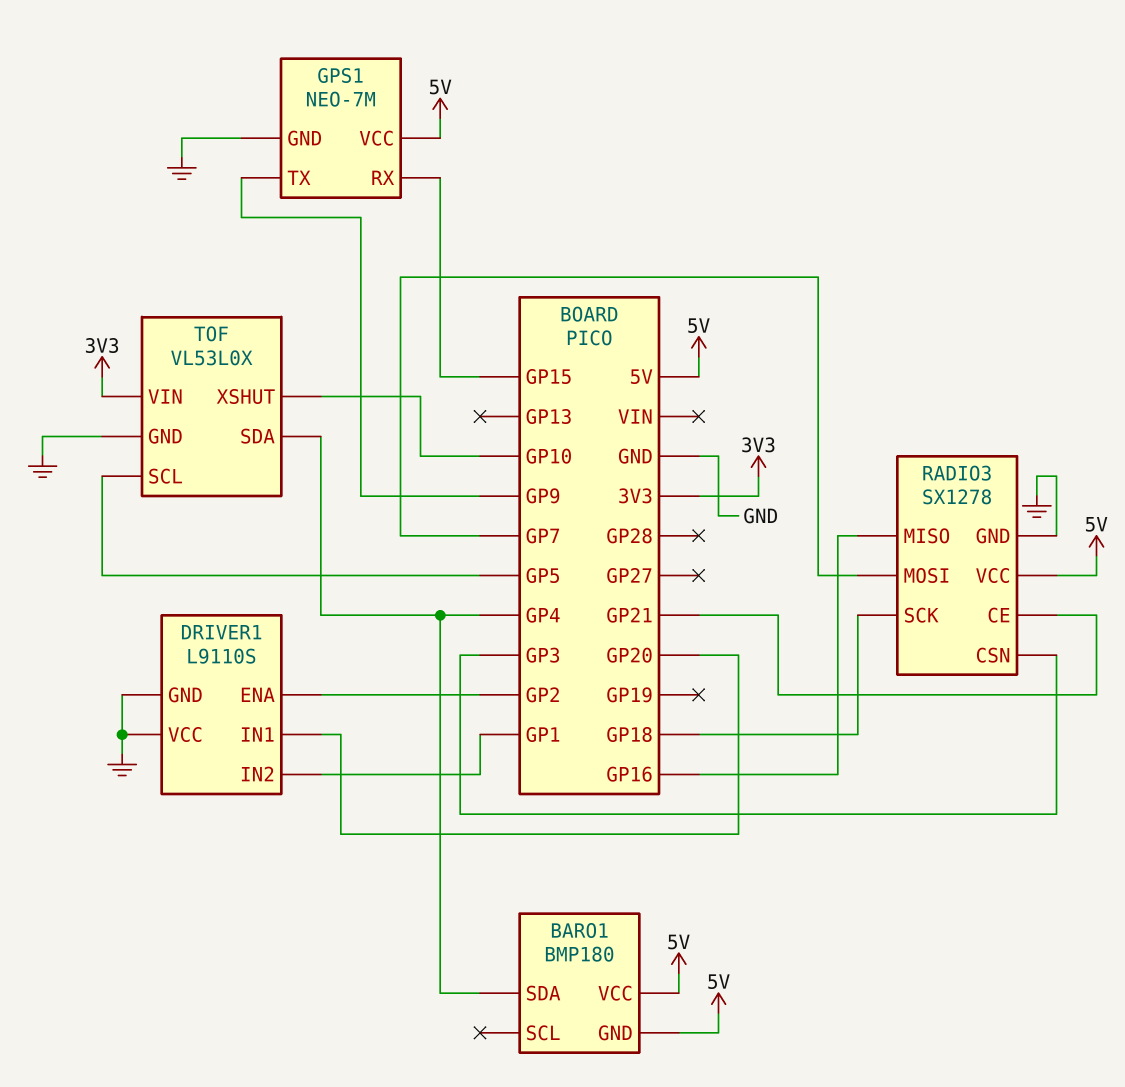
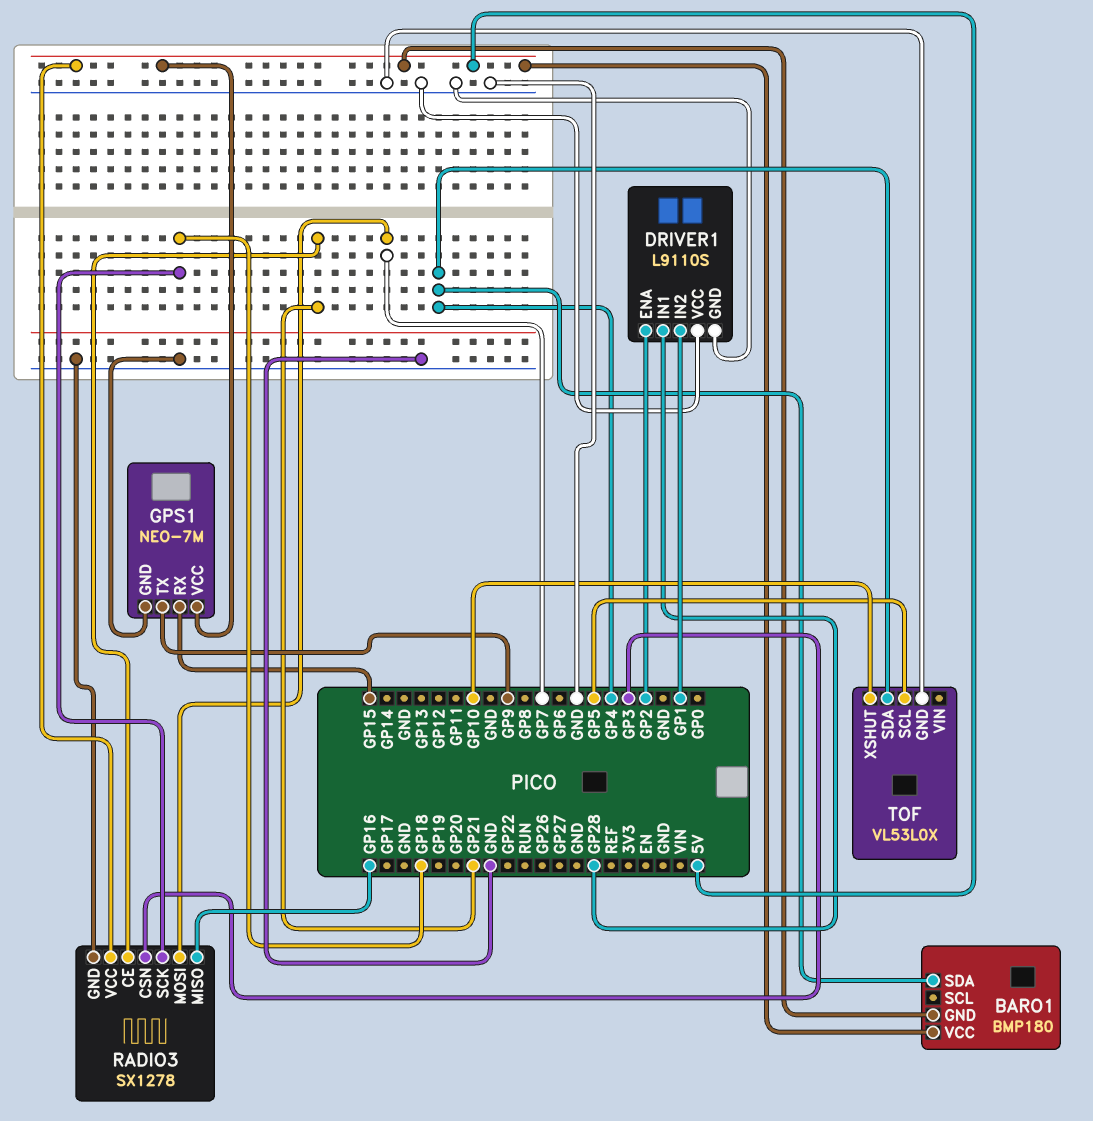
DRIVER1 pin IN1: GP20 -> GP28
TOF pin VIN: 3V3 -> none

